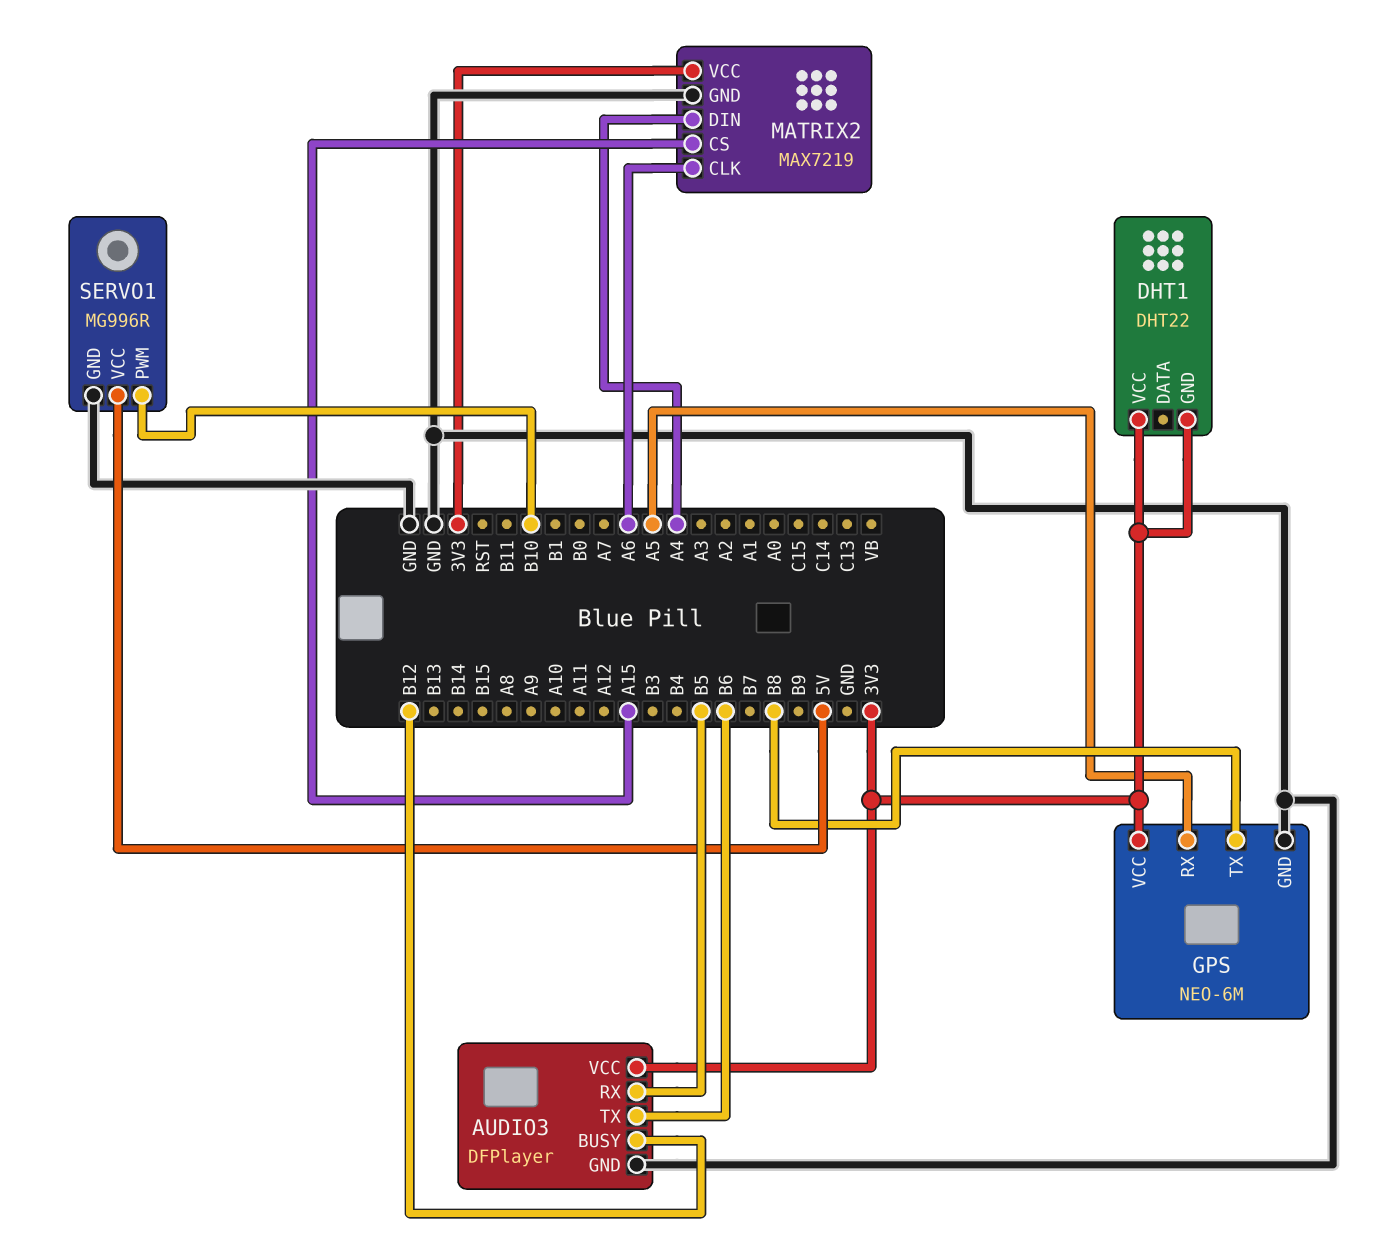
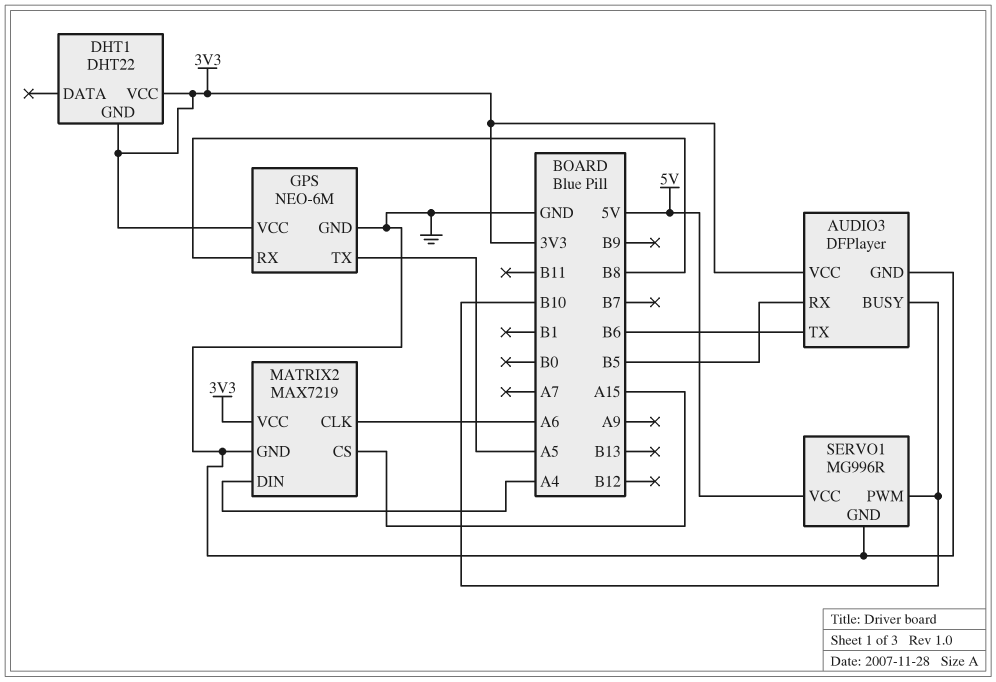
AUDIO3 pin BUSY: B12 -> B10
GPS pin RX: A5 -> B8
GPS pin TX: B8 -> A5

